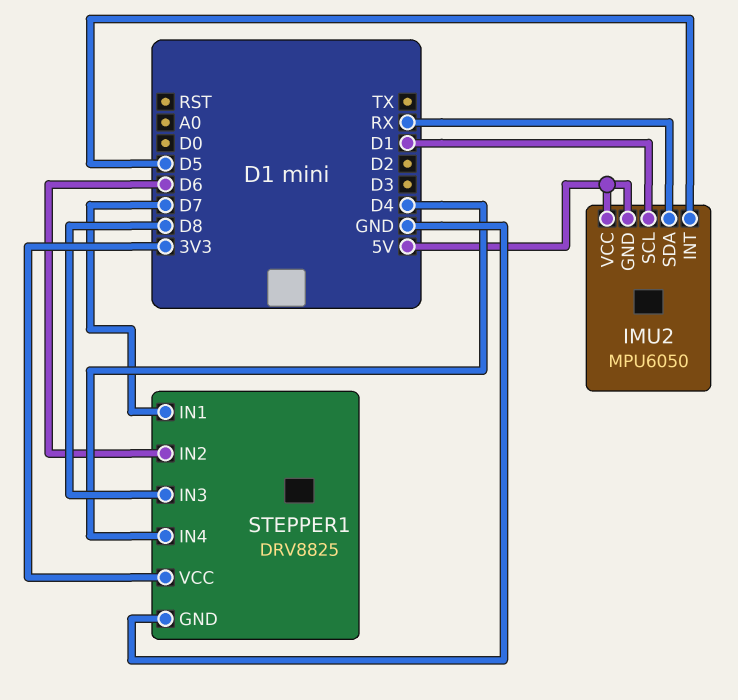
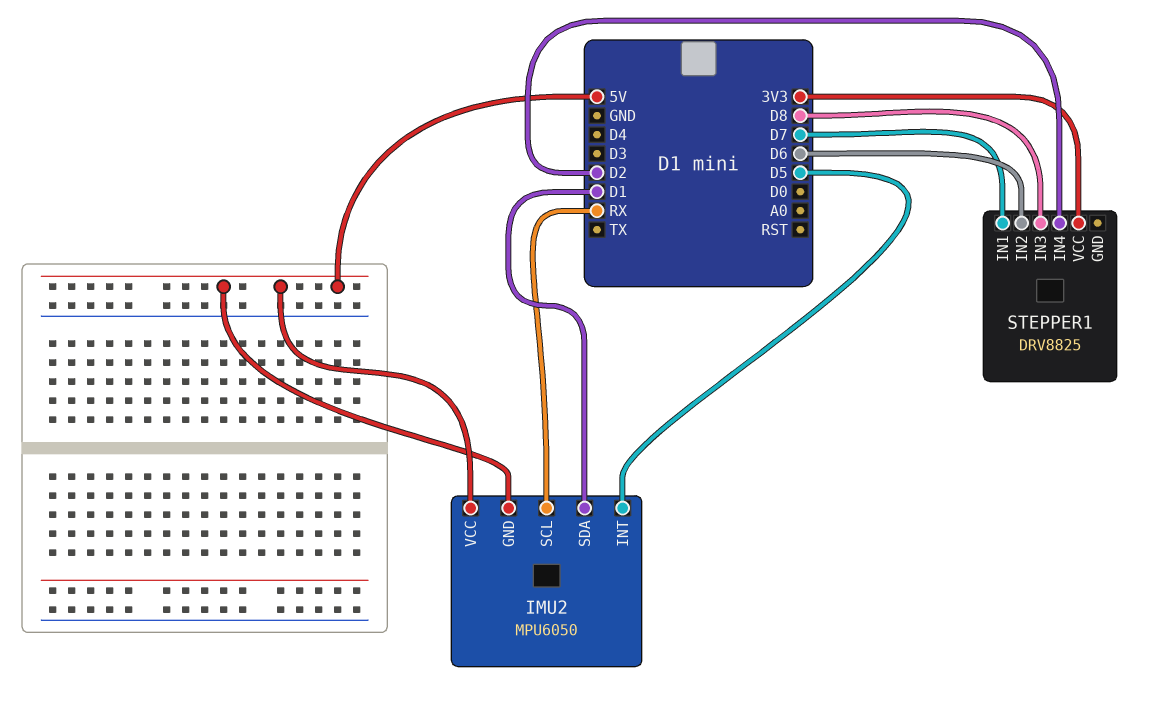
IMU2 pin SCL: D1 -> RX
IMU2 pin SDA: RX -> D1
STEPPER1 pin GND: GND -> none
STEPPER1 pin IN4: D4 -> D2

